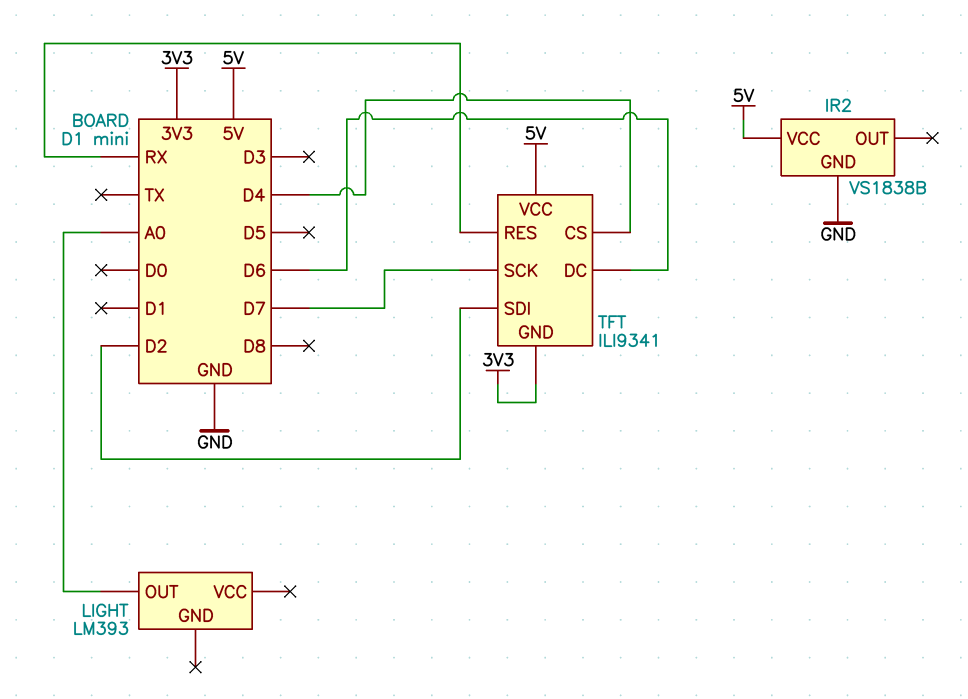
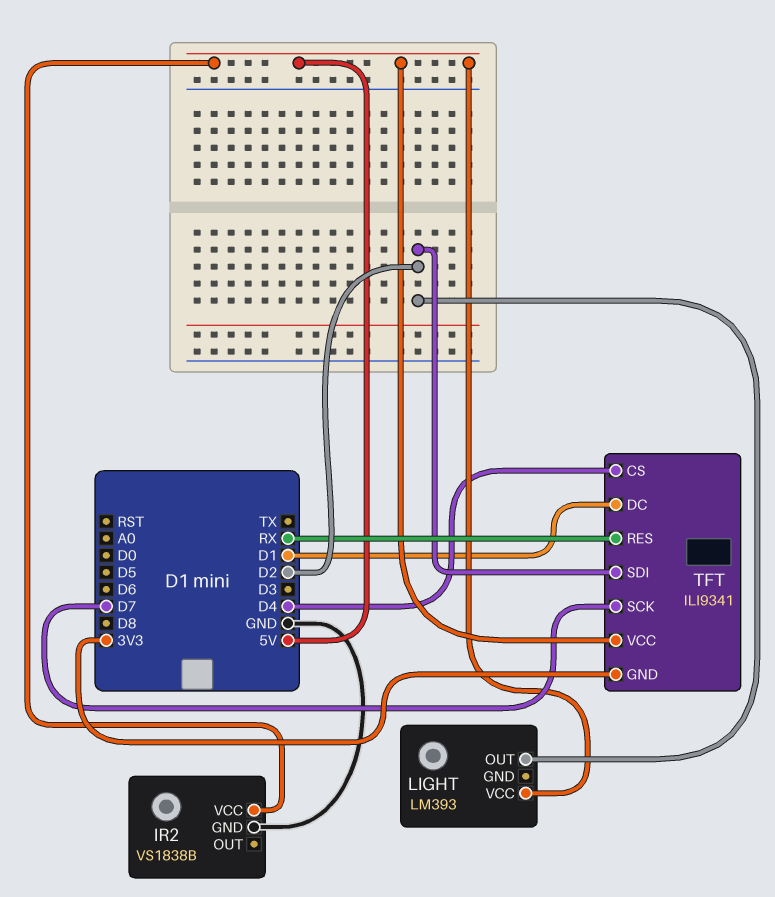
LIGHT pin OUT: A0 -> D2
LIGHT pin VCC: none -> 5V
TFT pin DC: D6 -> D1

